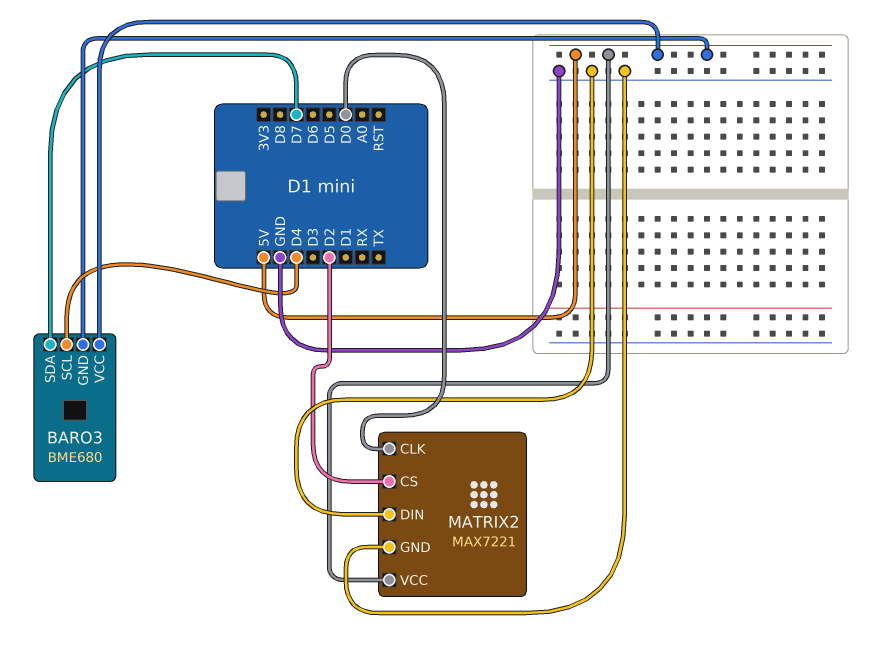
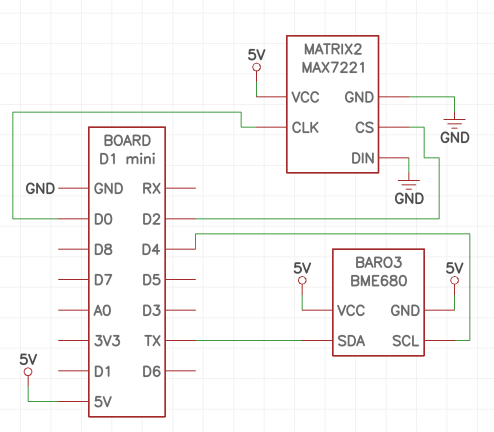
BARO3 pin SDA: D7 -> TX

